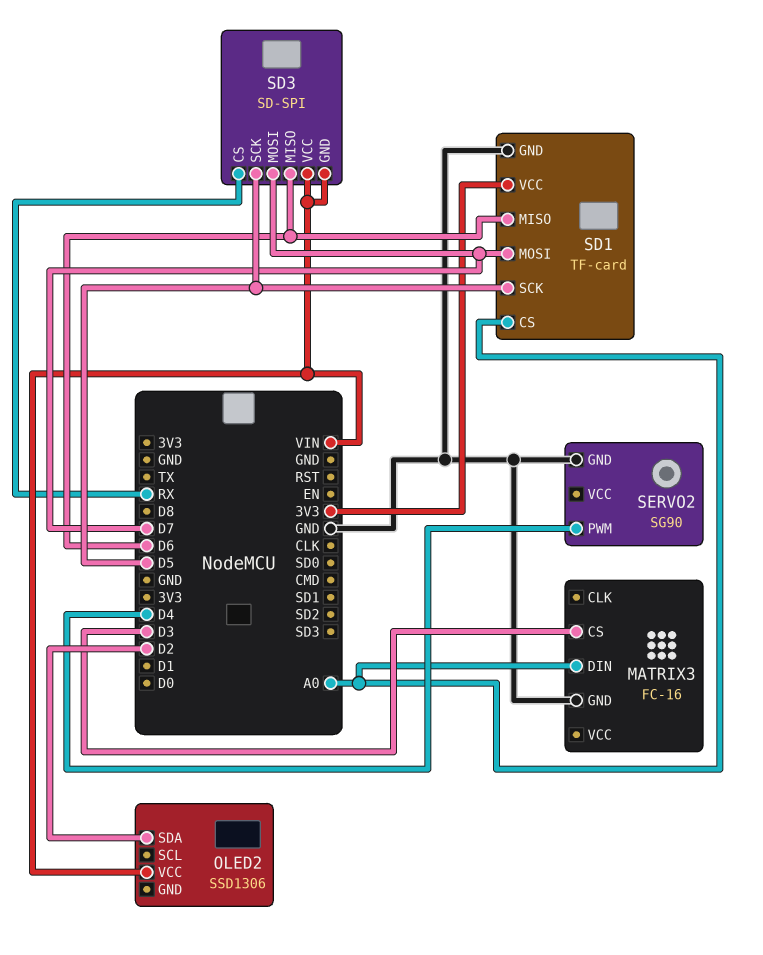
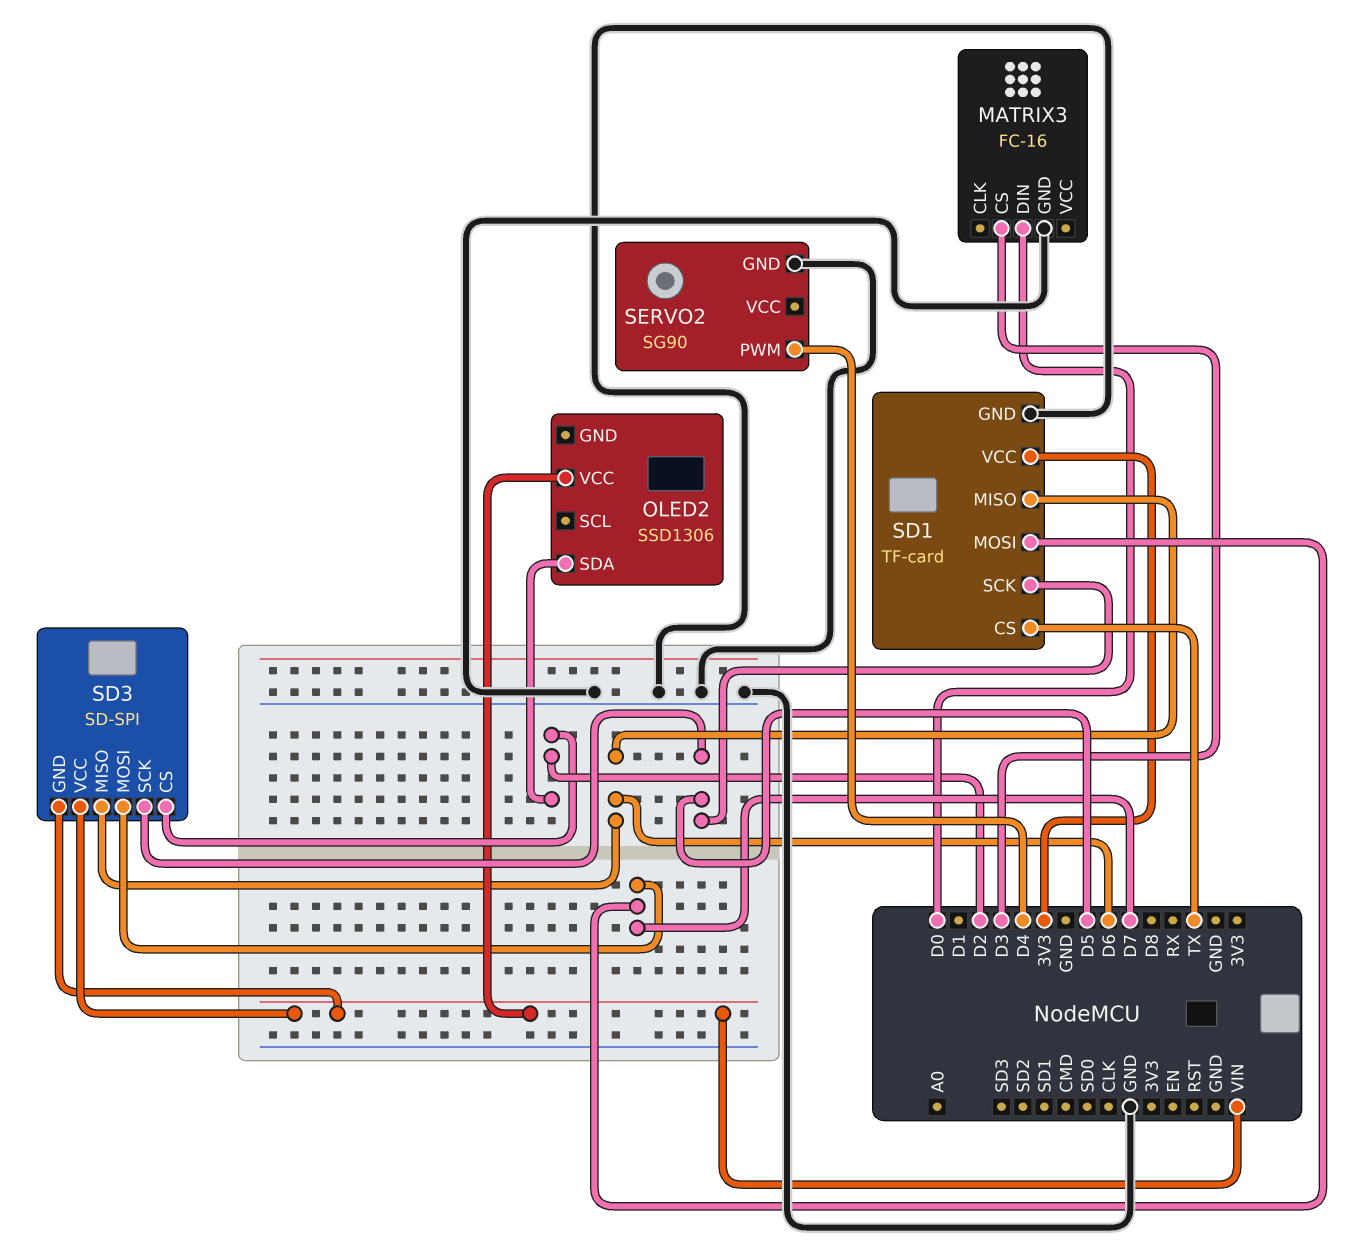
MATRIX3 pin DIN: A0 -> D0
SD1 pin CS: A0 -> TX
SD3 pin CS: RX -> D2

